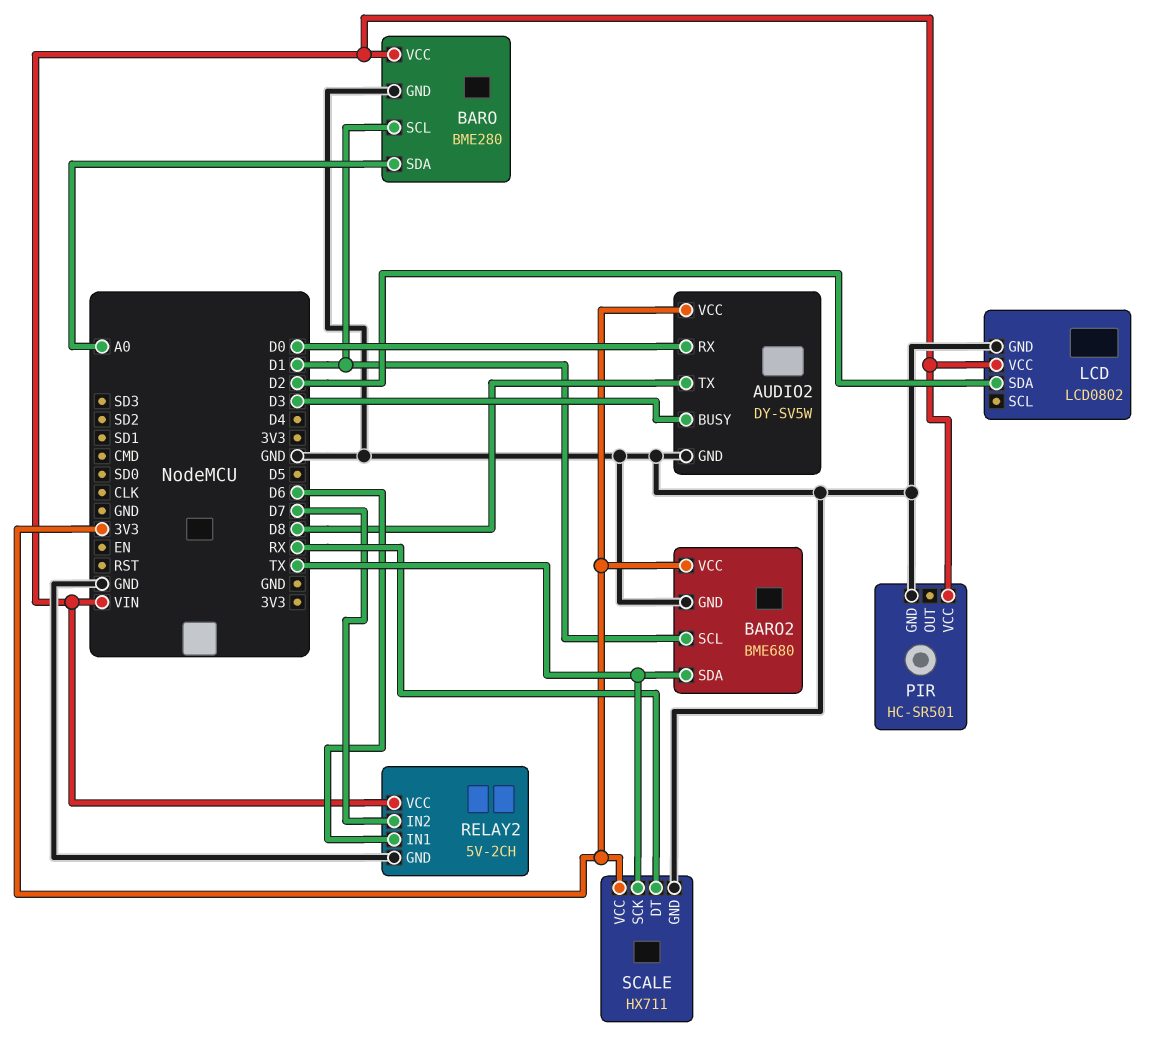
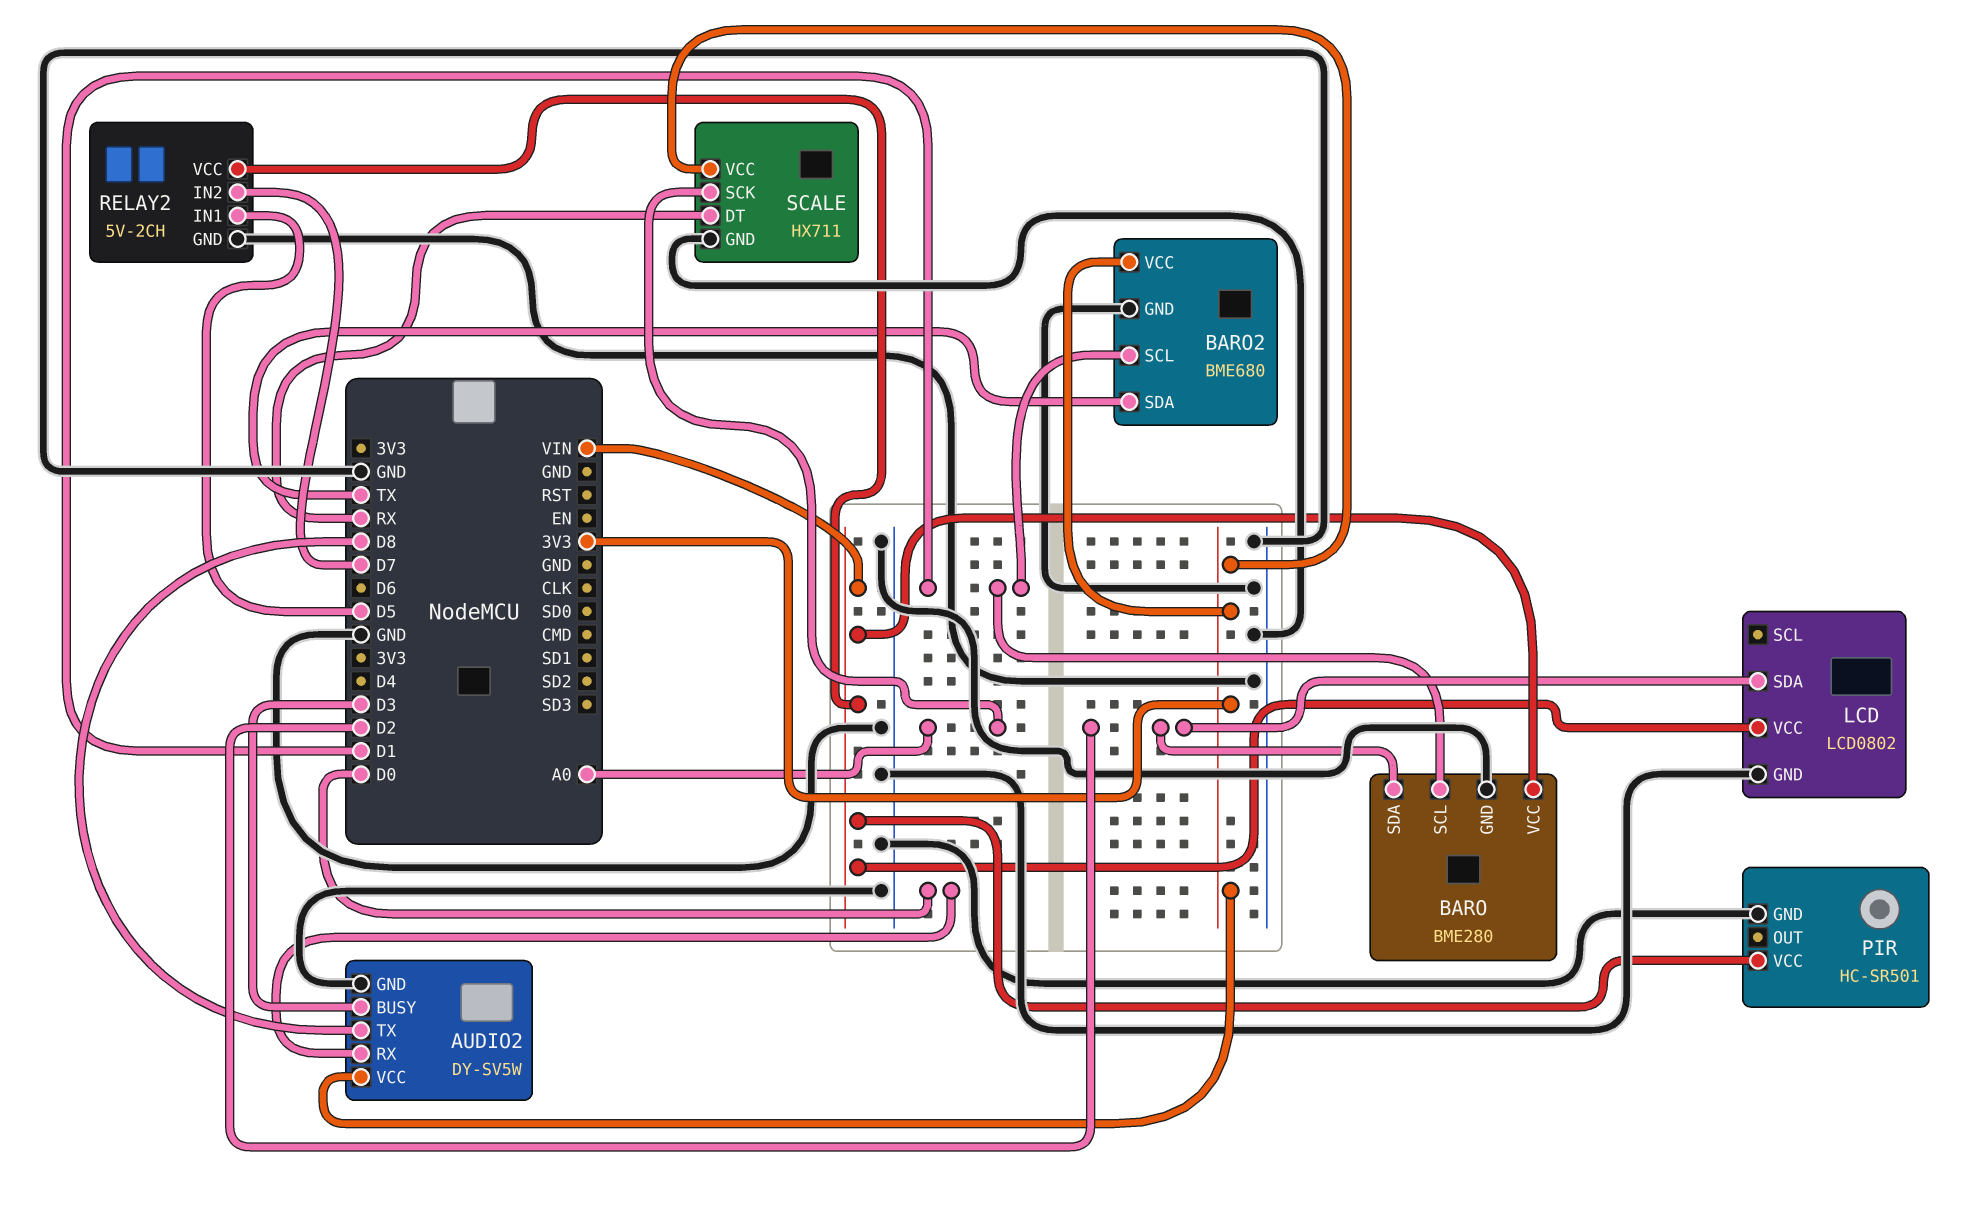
BARO pin SDA: A0 -> D2
RELAY2 pin IN1: D6 -> D5
SCALE pin SCK: TX -> A0

